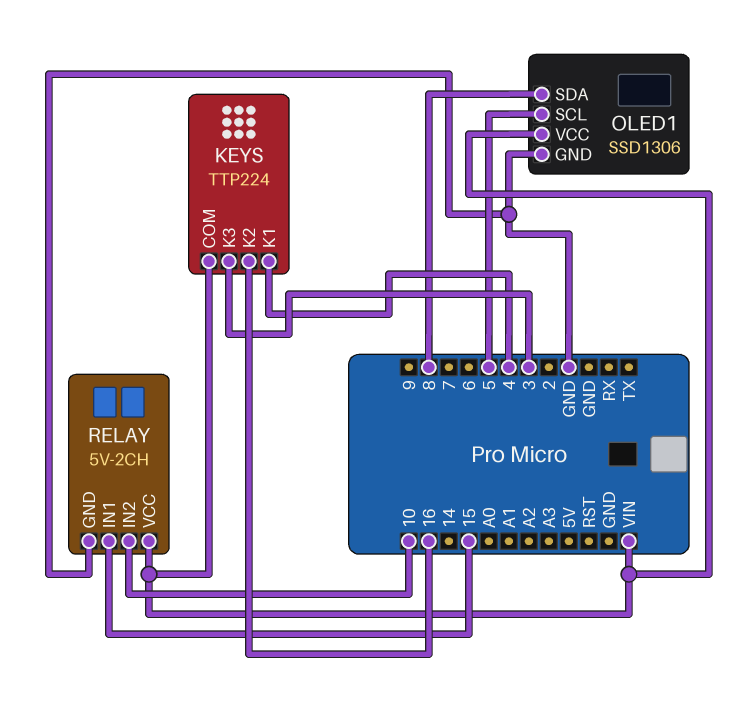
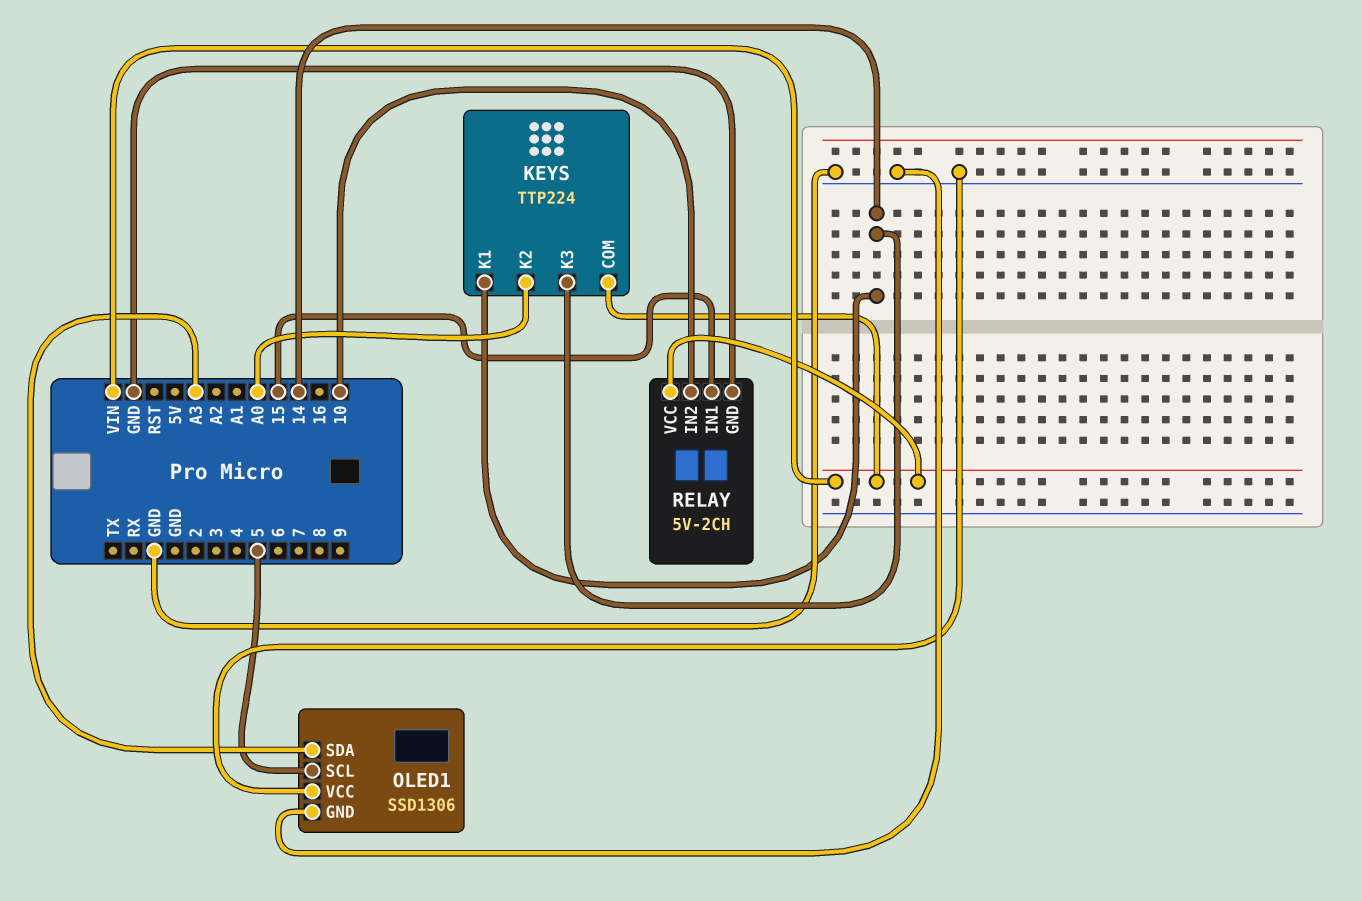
KEYS pin K1: 4 -> 14
KEYS pin K2: 16 -> A0
KEYS pin K3: 3 -> 14
OLED1 pin SDA: 8 -> A3
OLED1 pin VCC: VIN -> GND

